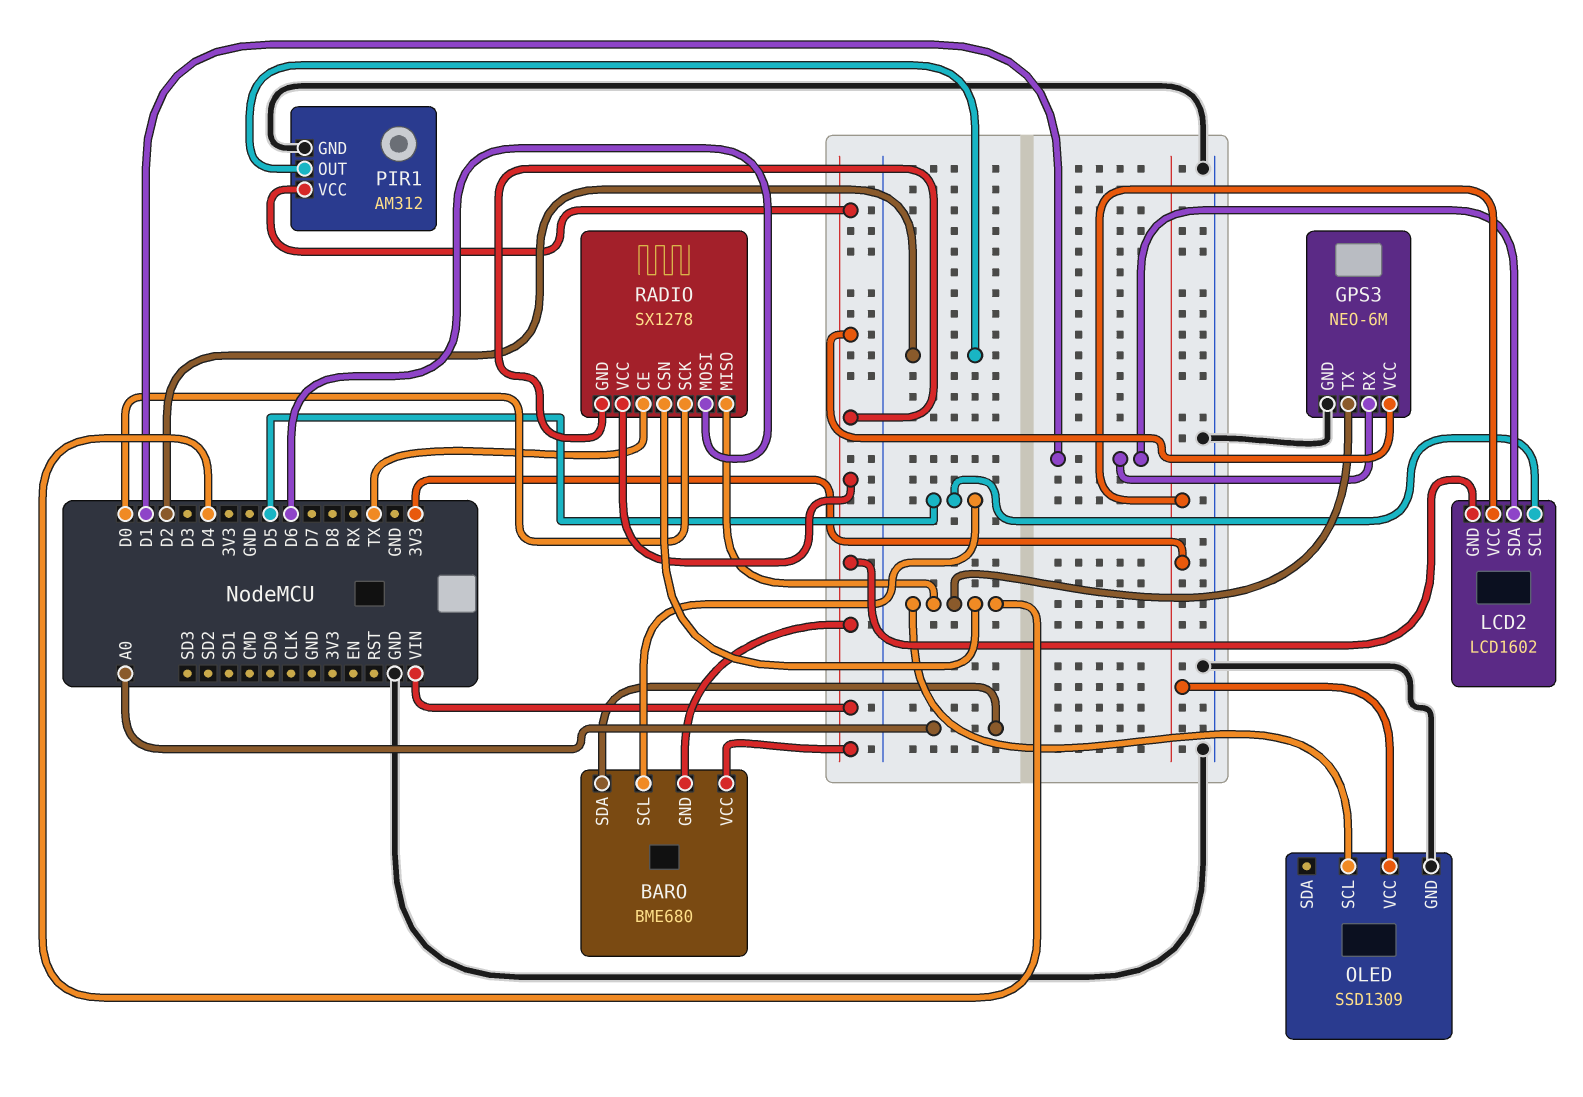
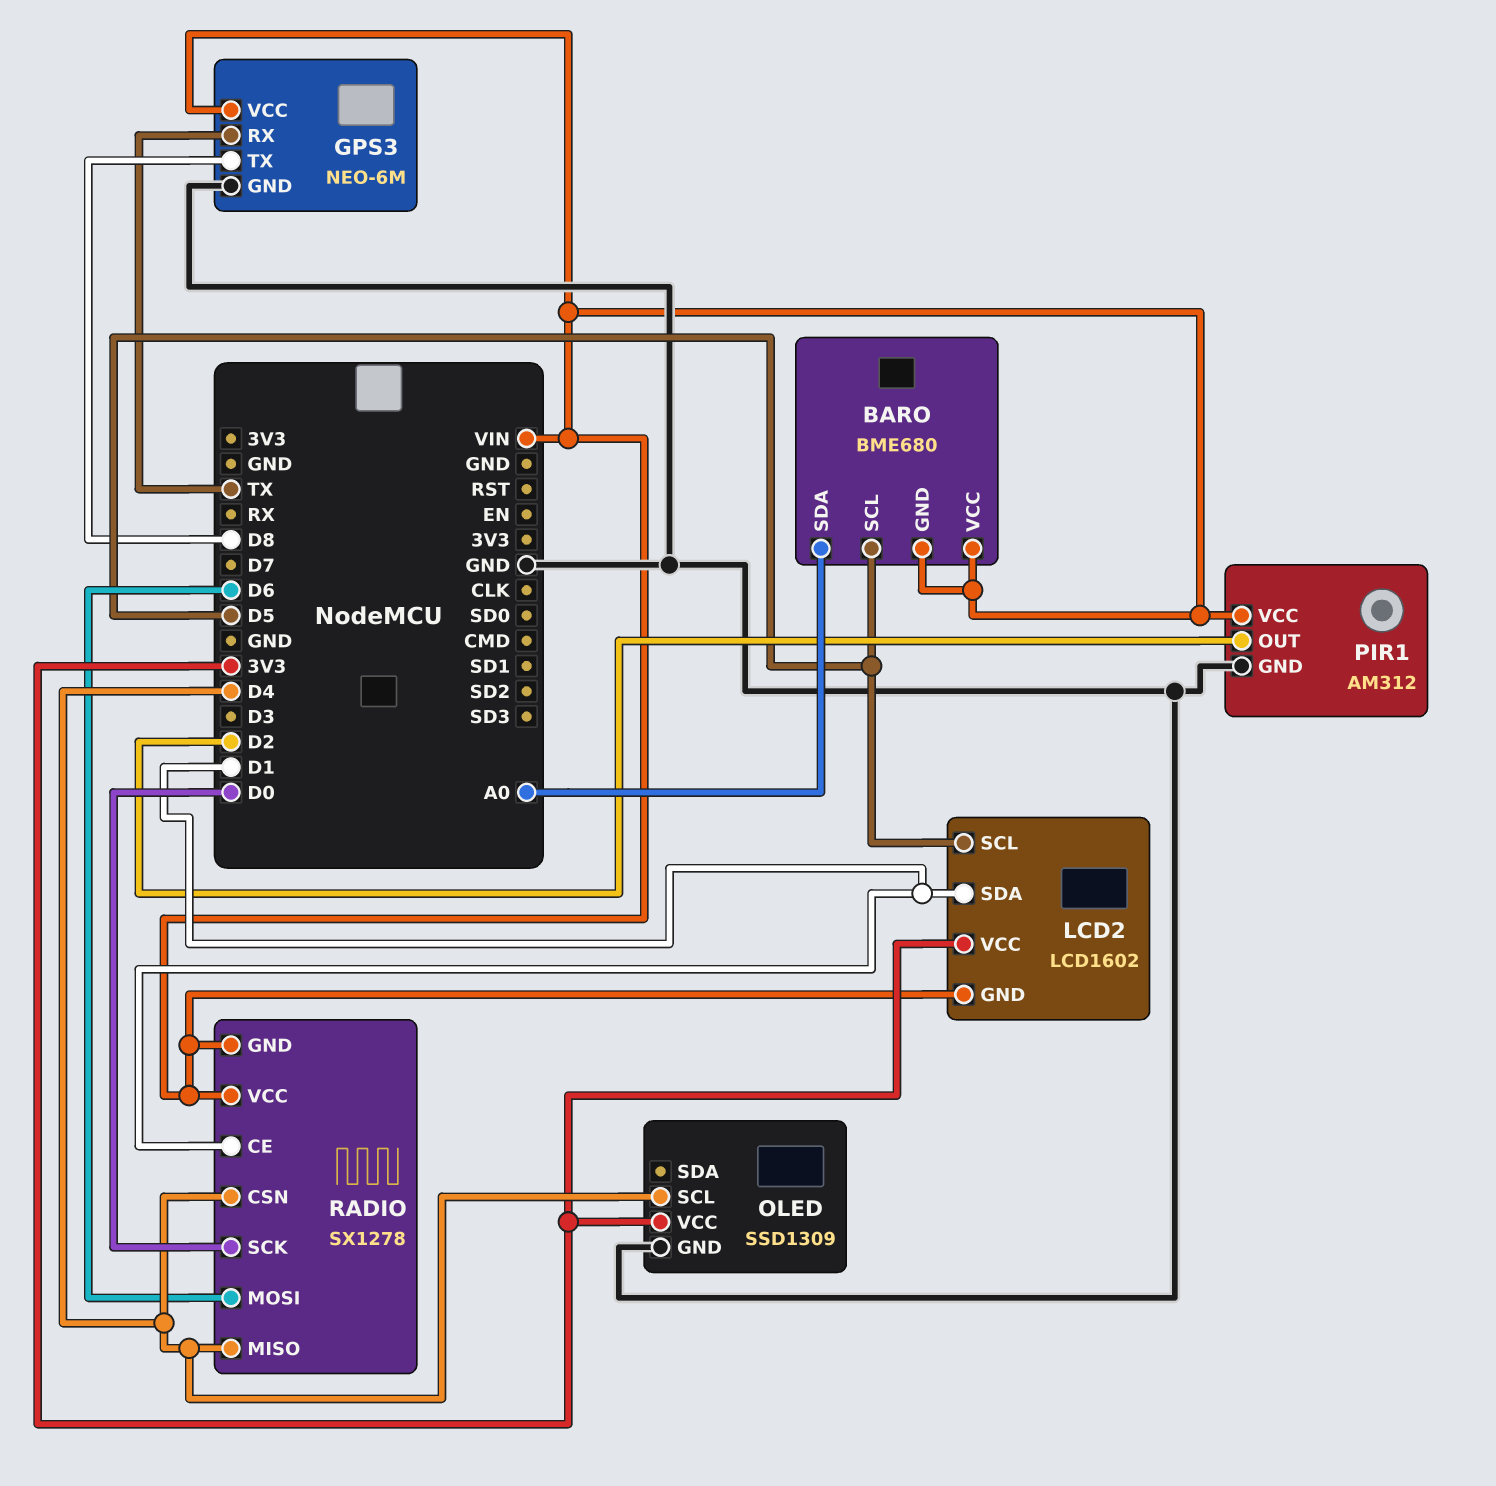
GPS3 pin RX: D1 -> TX
GPS3 pin TX: D4 -> D8
RADIO pin CE: TX -> D1

